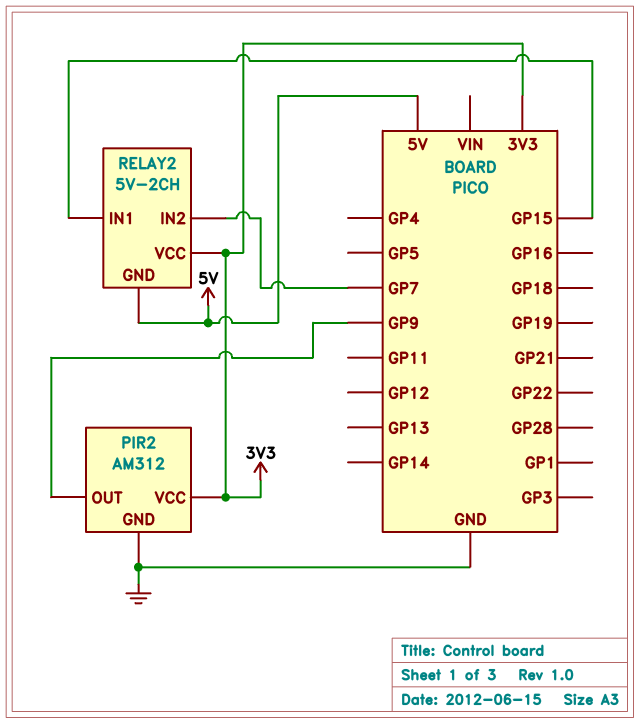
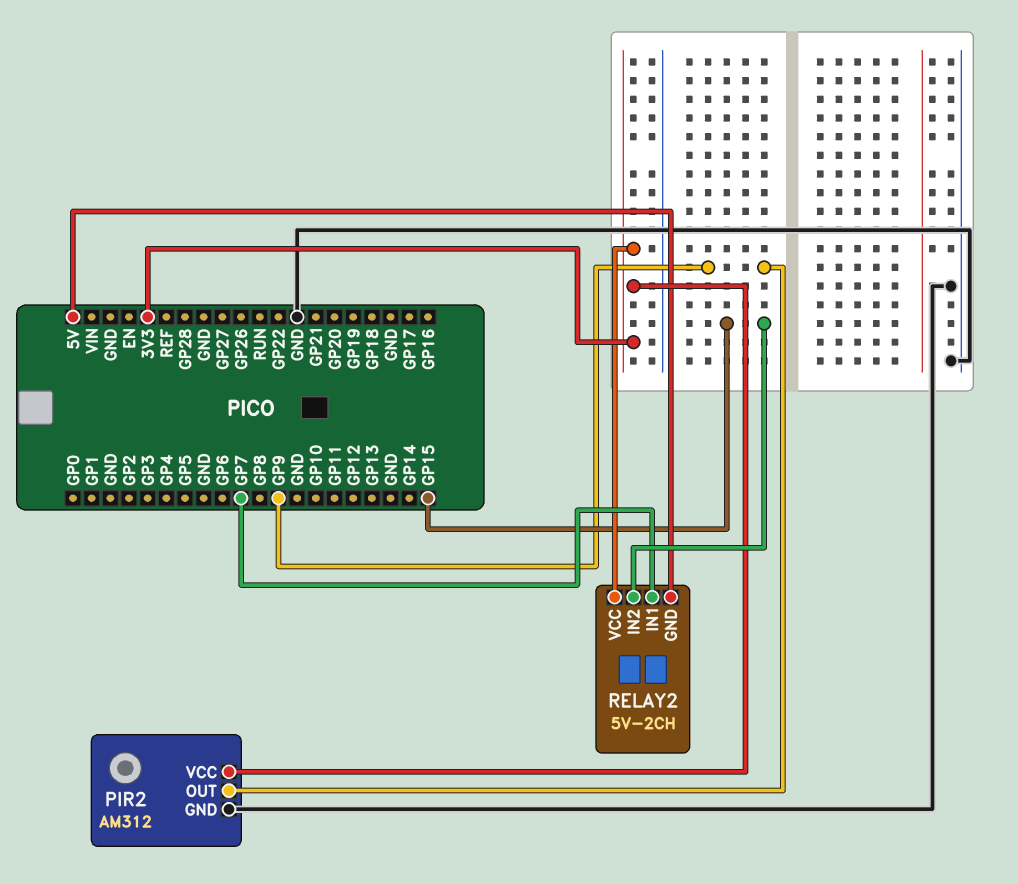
RELAY2 pin IN1: GP15 -> GP7
RELAY2 pin IN2: GP7 -> GP15

